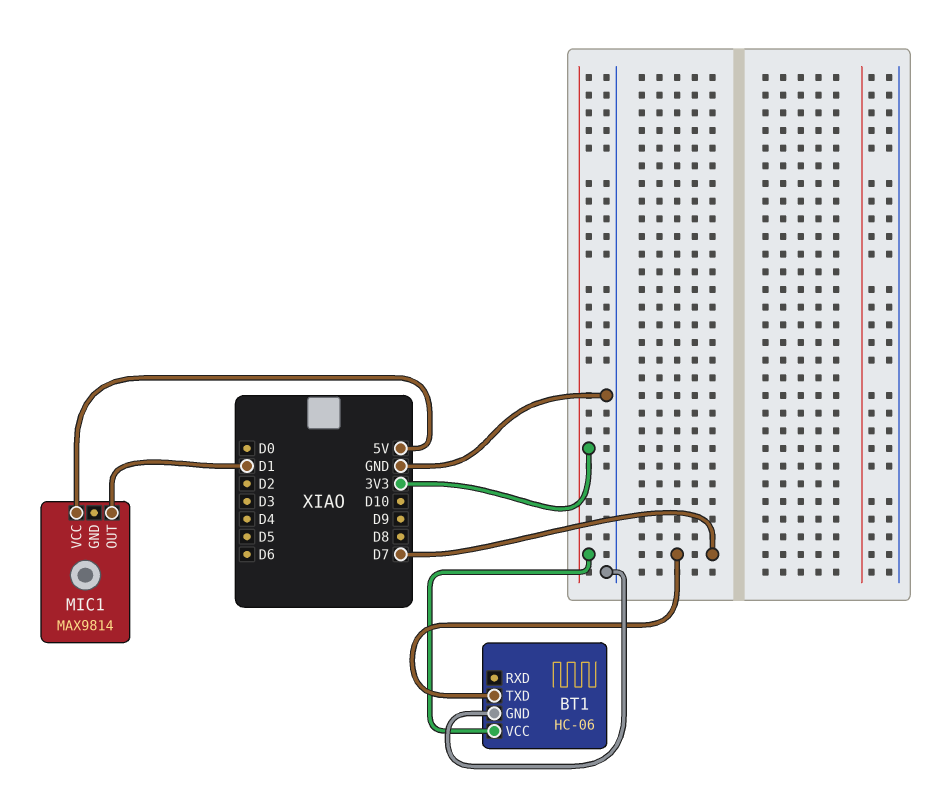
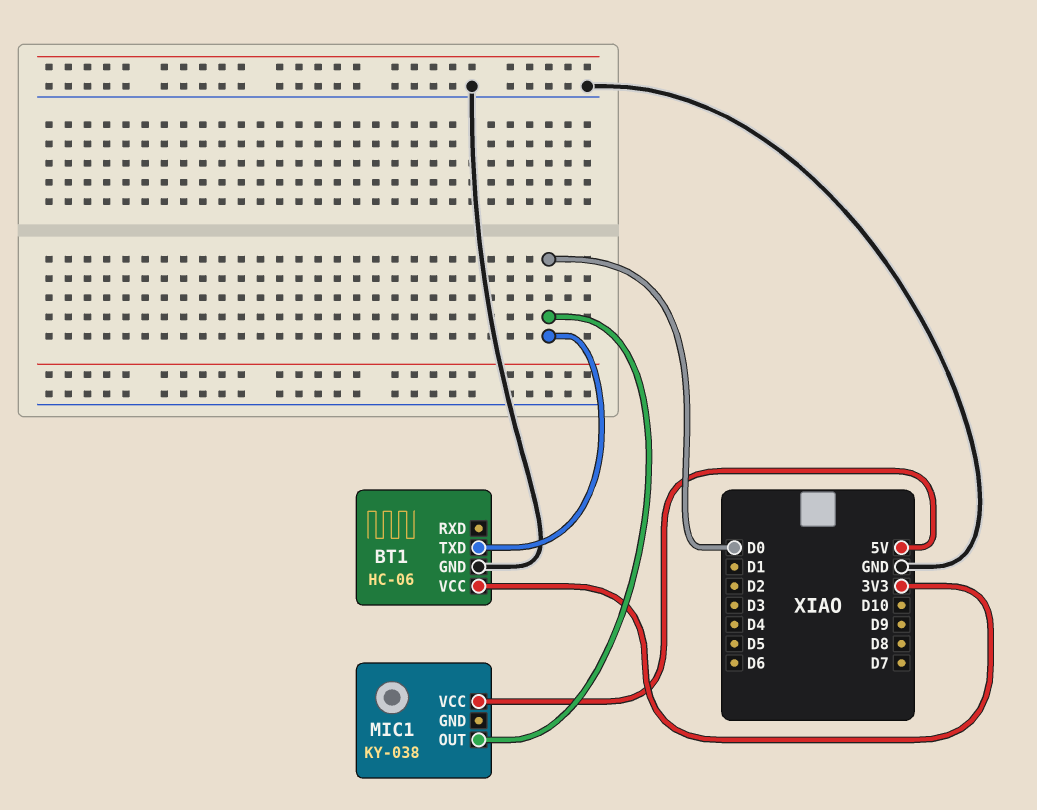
BT1 pin TXD: D7 -> D0
MIC1: MAX9814 -> KY-038
MIC1 pin OUT: D1 -> D0

